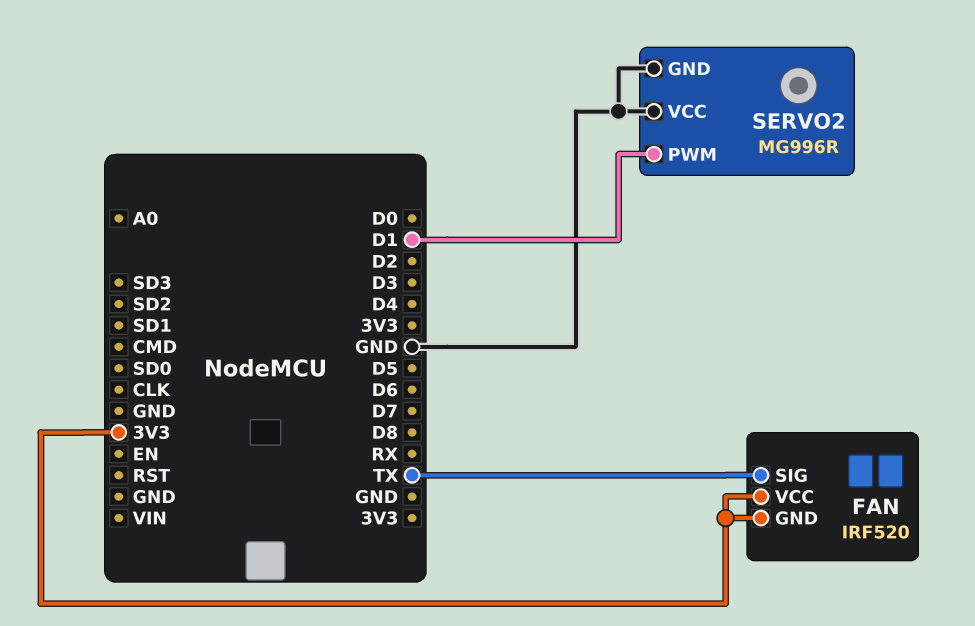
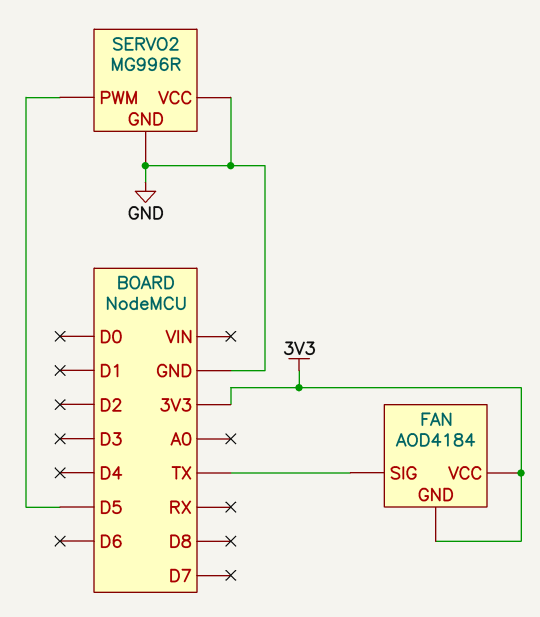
FAN: IRF520 -> AOD4184
SERVO2 pin PWM: D1 -> D5

